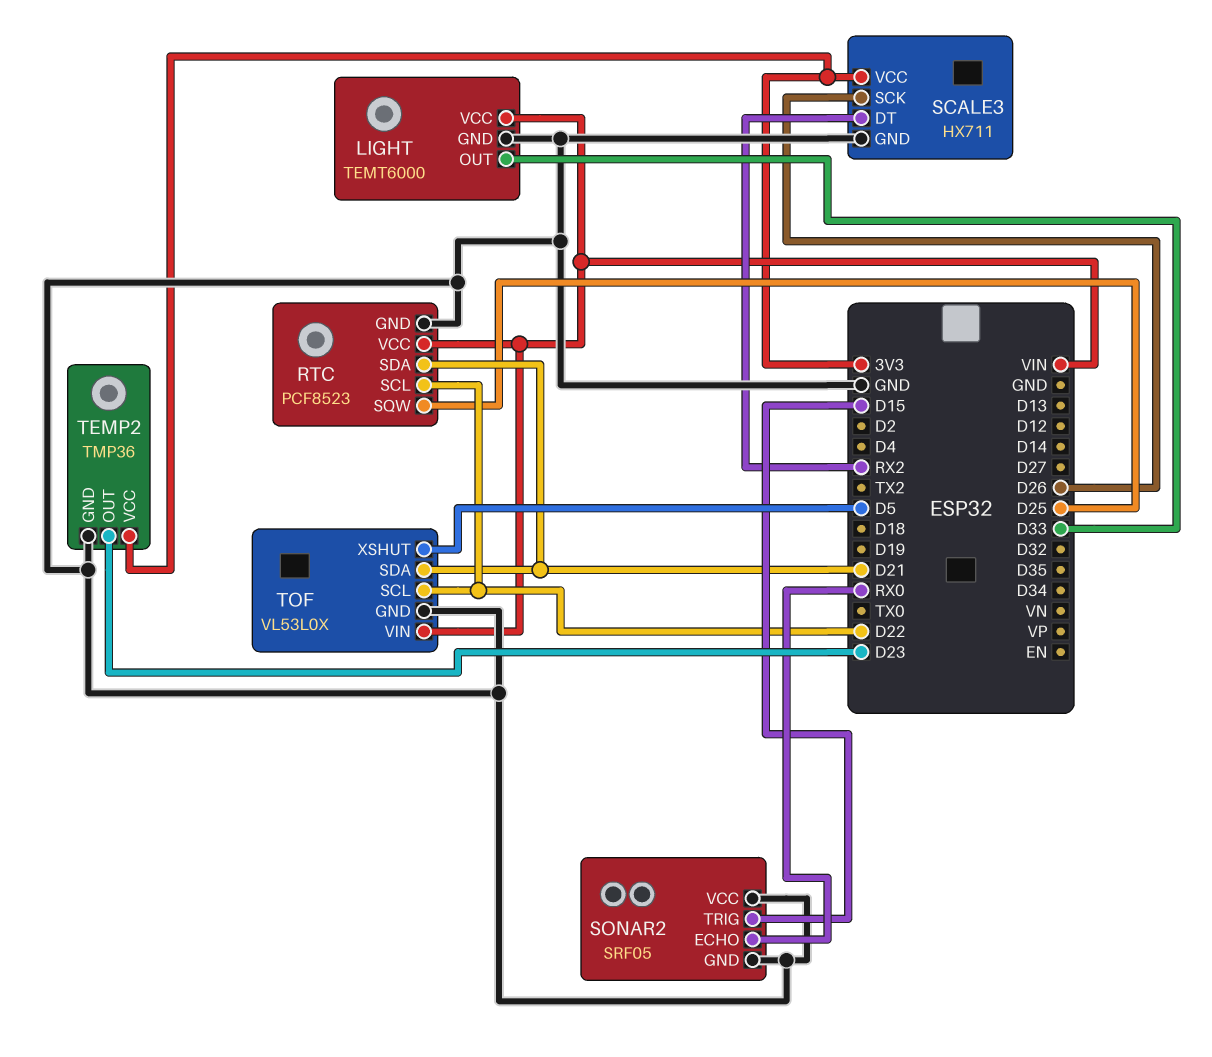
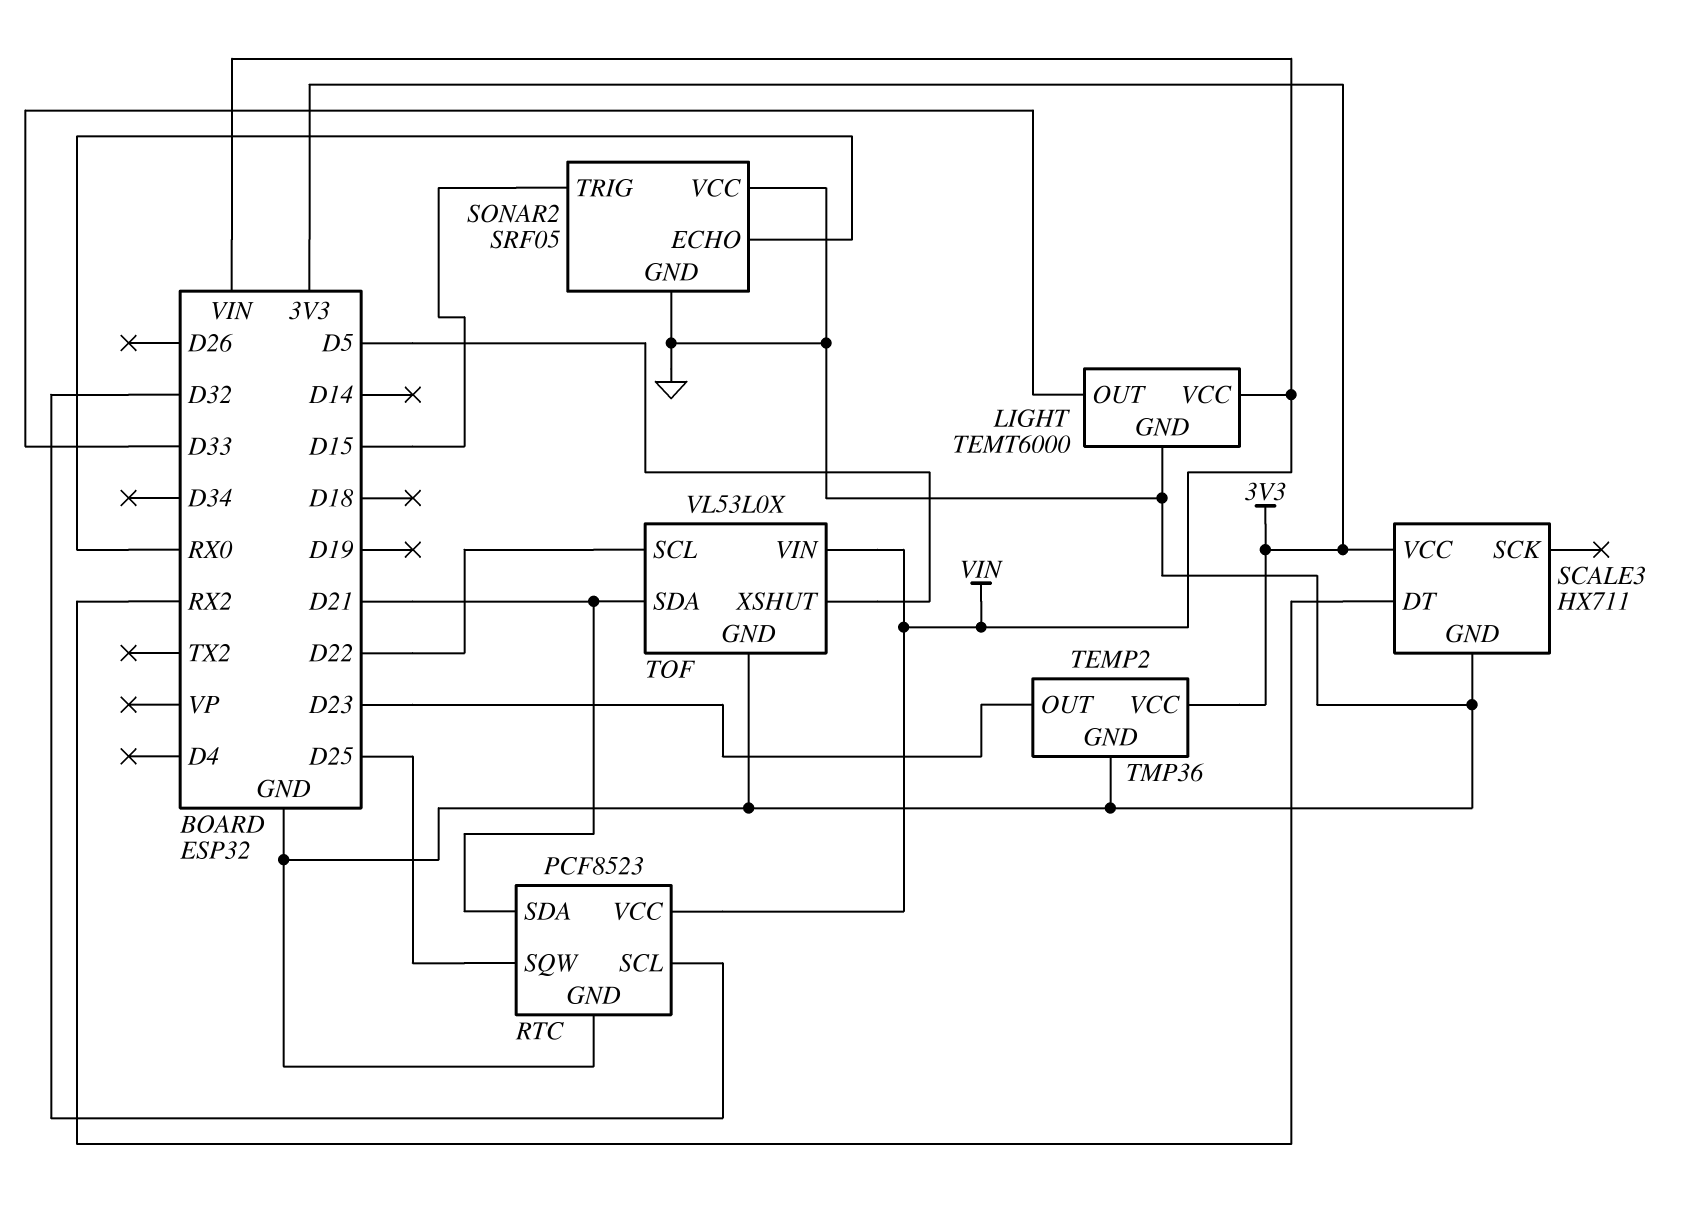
RTC pin SCL: D22 -> D32
SCALE3 pin SCK: D26 -> none

